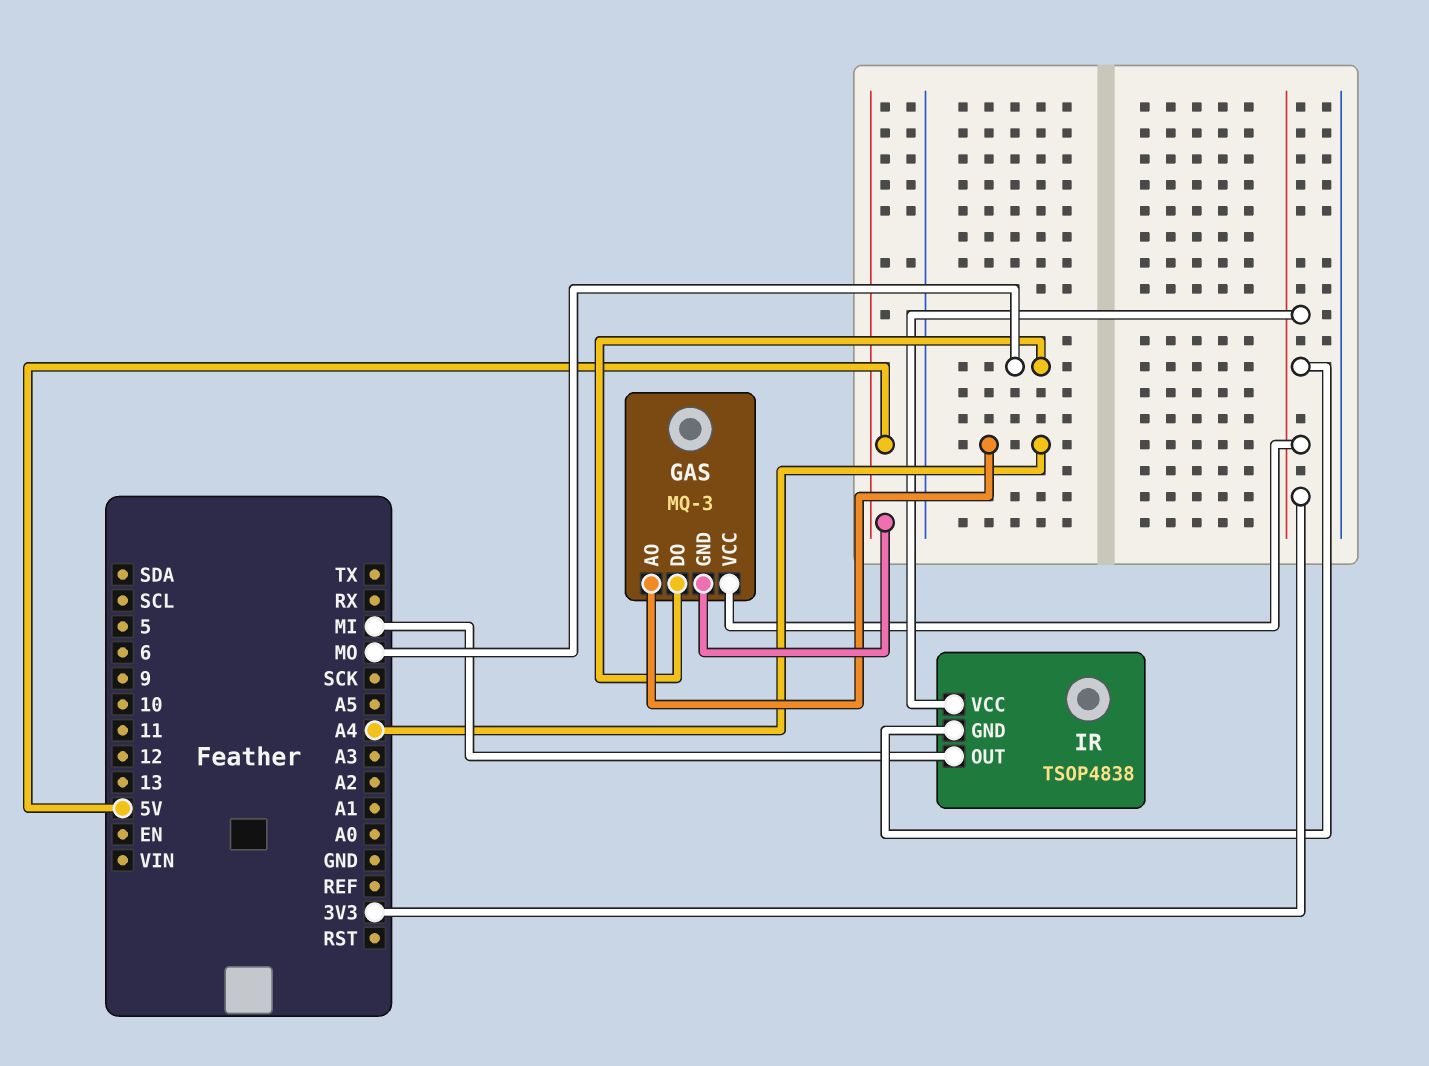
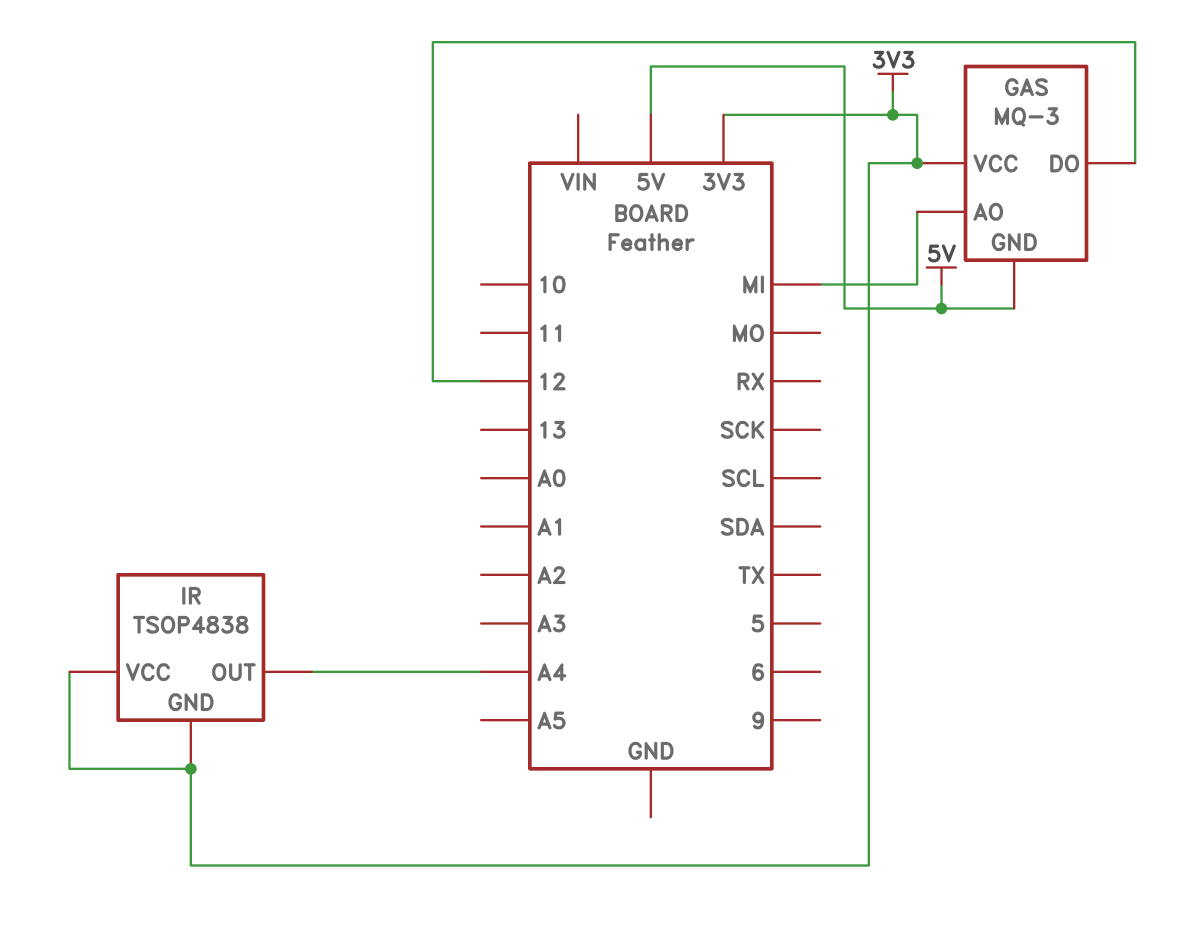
GAS pin AO: A4 -> MI
GAS pin DO: MO -> 12
IR pin OUT: MI -> A4

